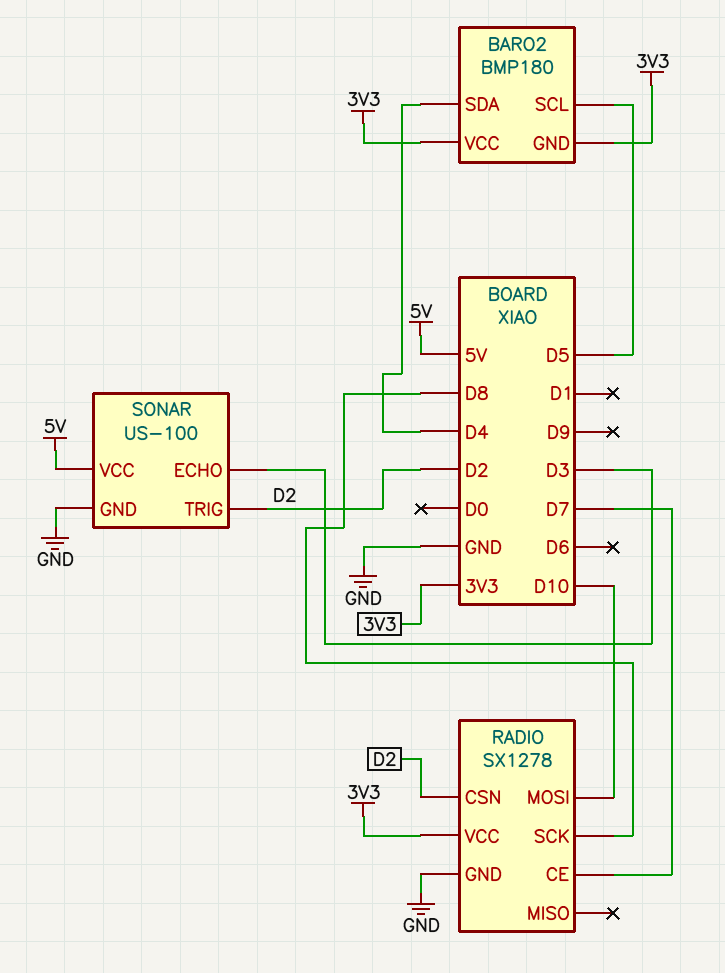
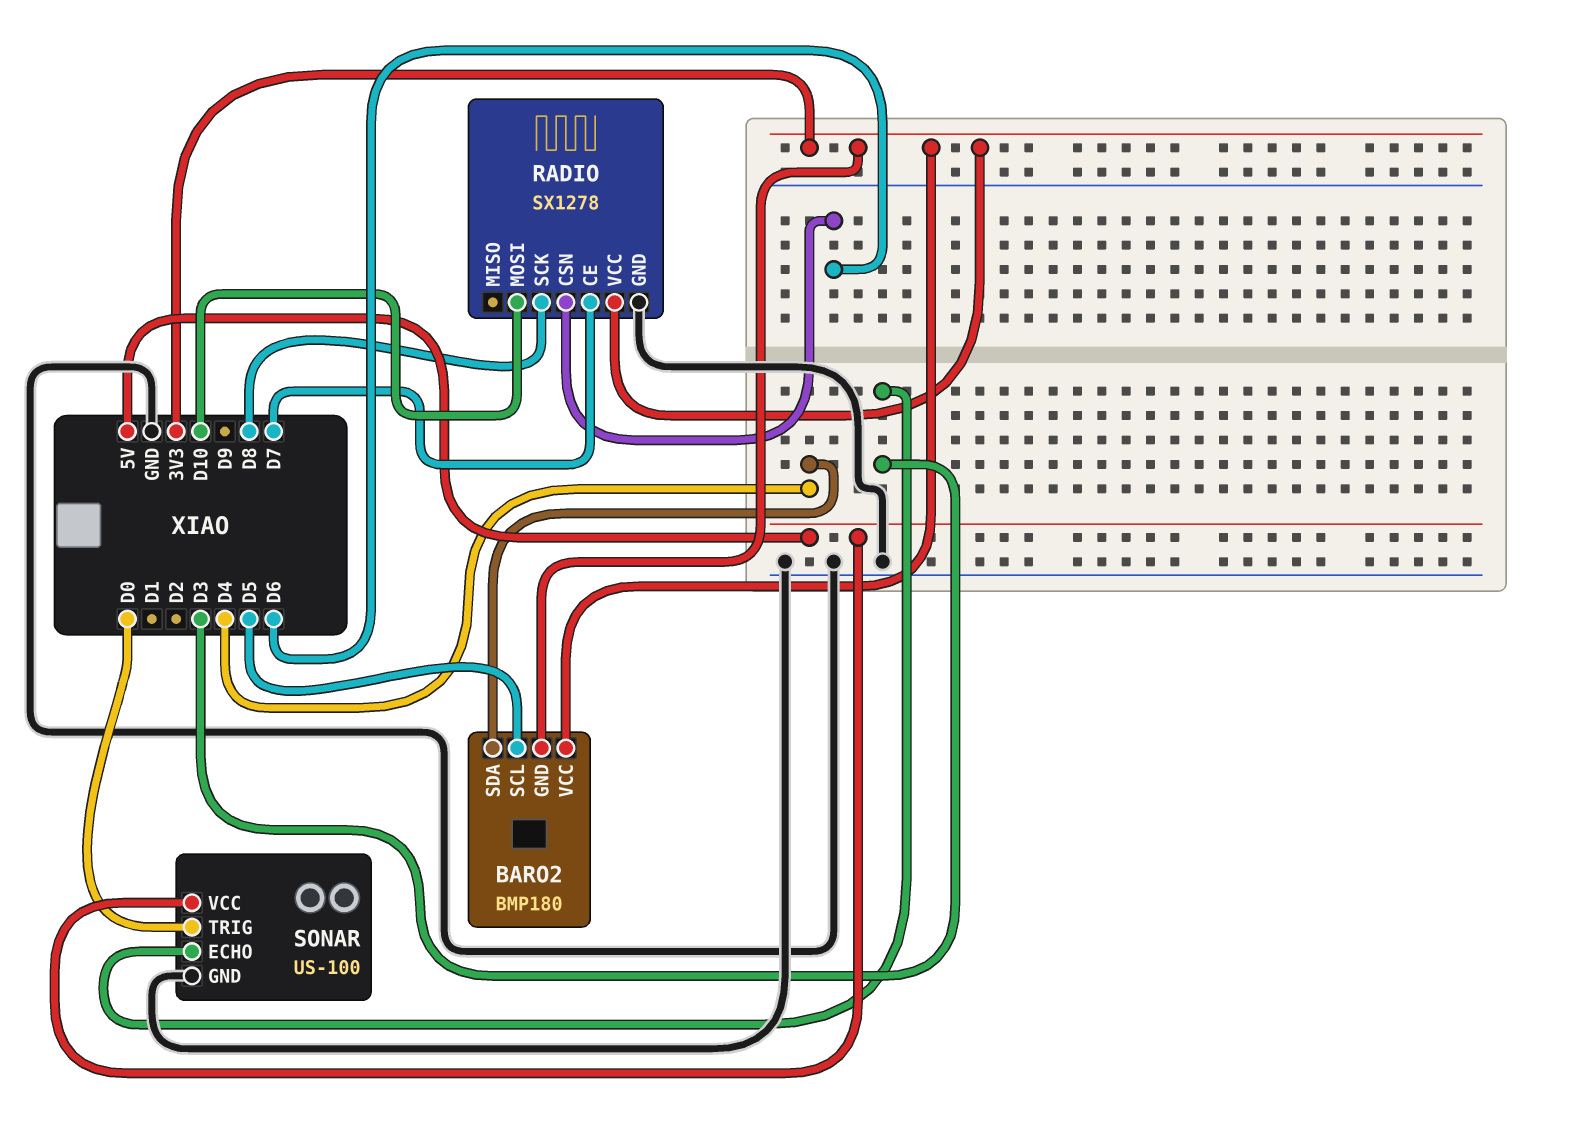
RADIO pin CSN: D2 -> D6
SONAR pin TRIG: D2 -> D0

